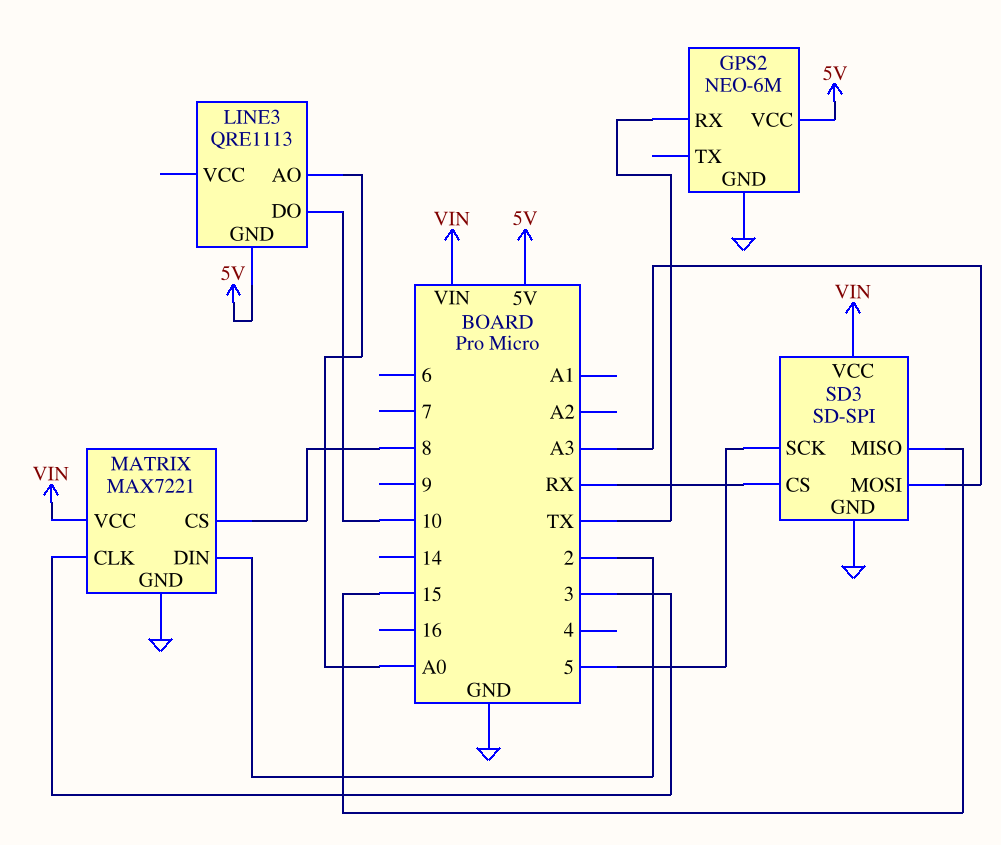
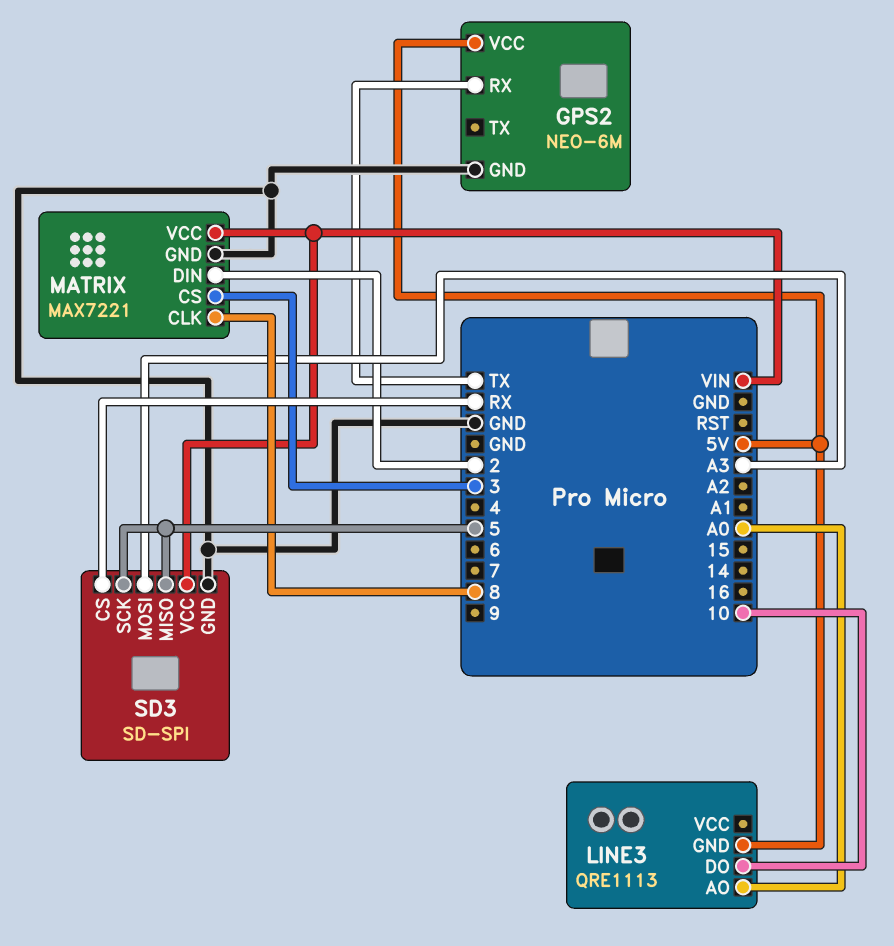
MATRIX pin CLK: 3 -> 8
MATRIX pin CS: 8 -> 3
SD3 pin MISO: 15 -> 5

